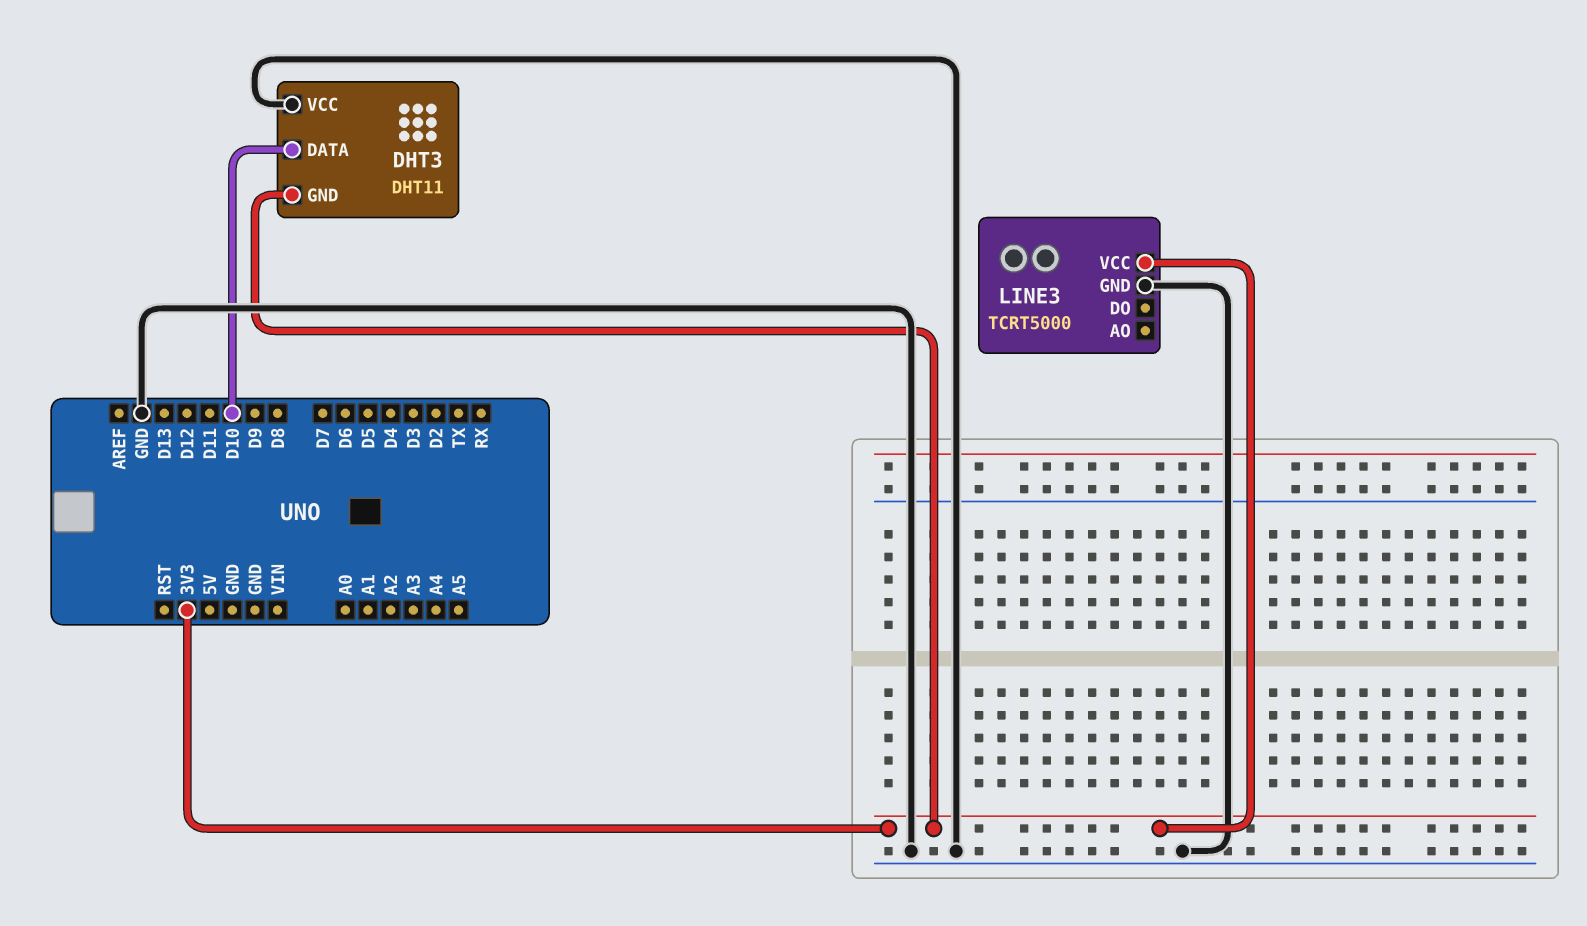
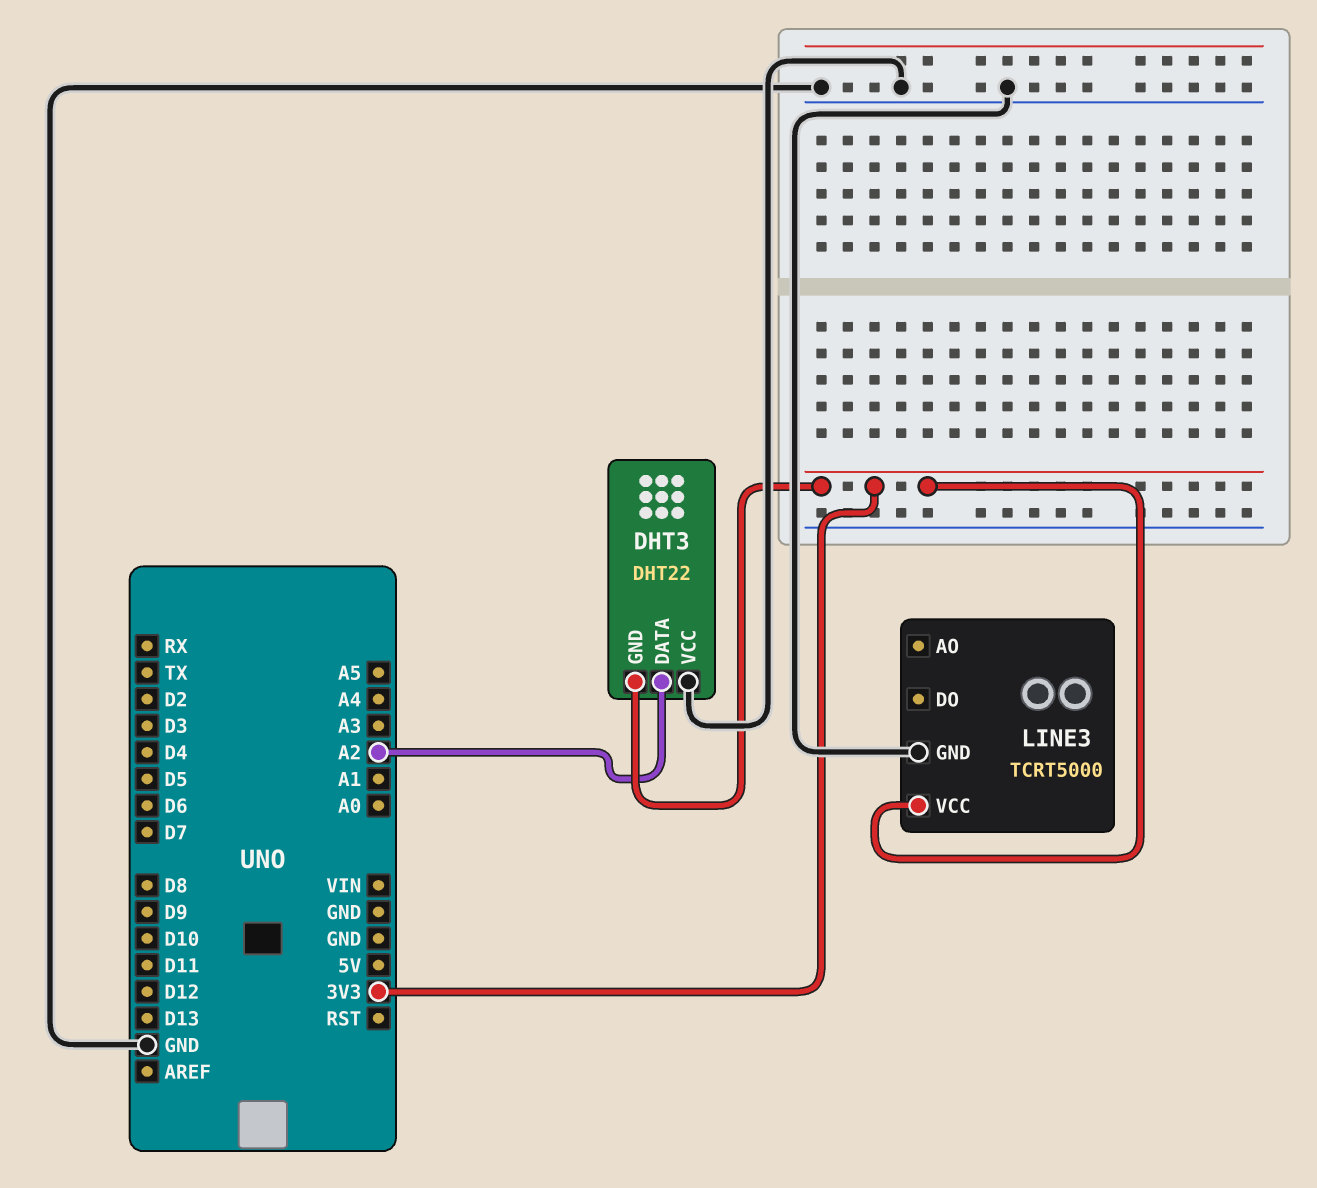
DHT3: DHT11 -> DHT22
DHT3 pin DATA: D10 -> A2

